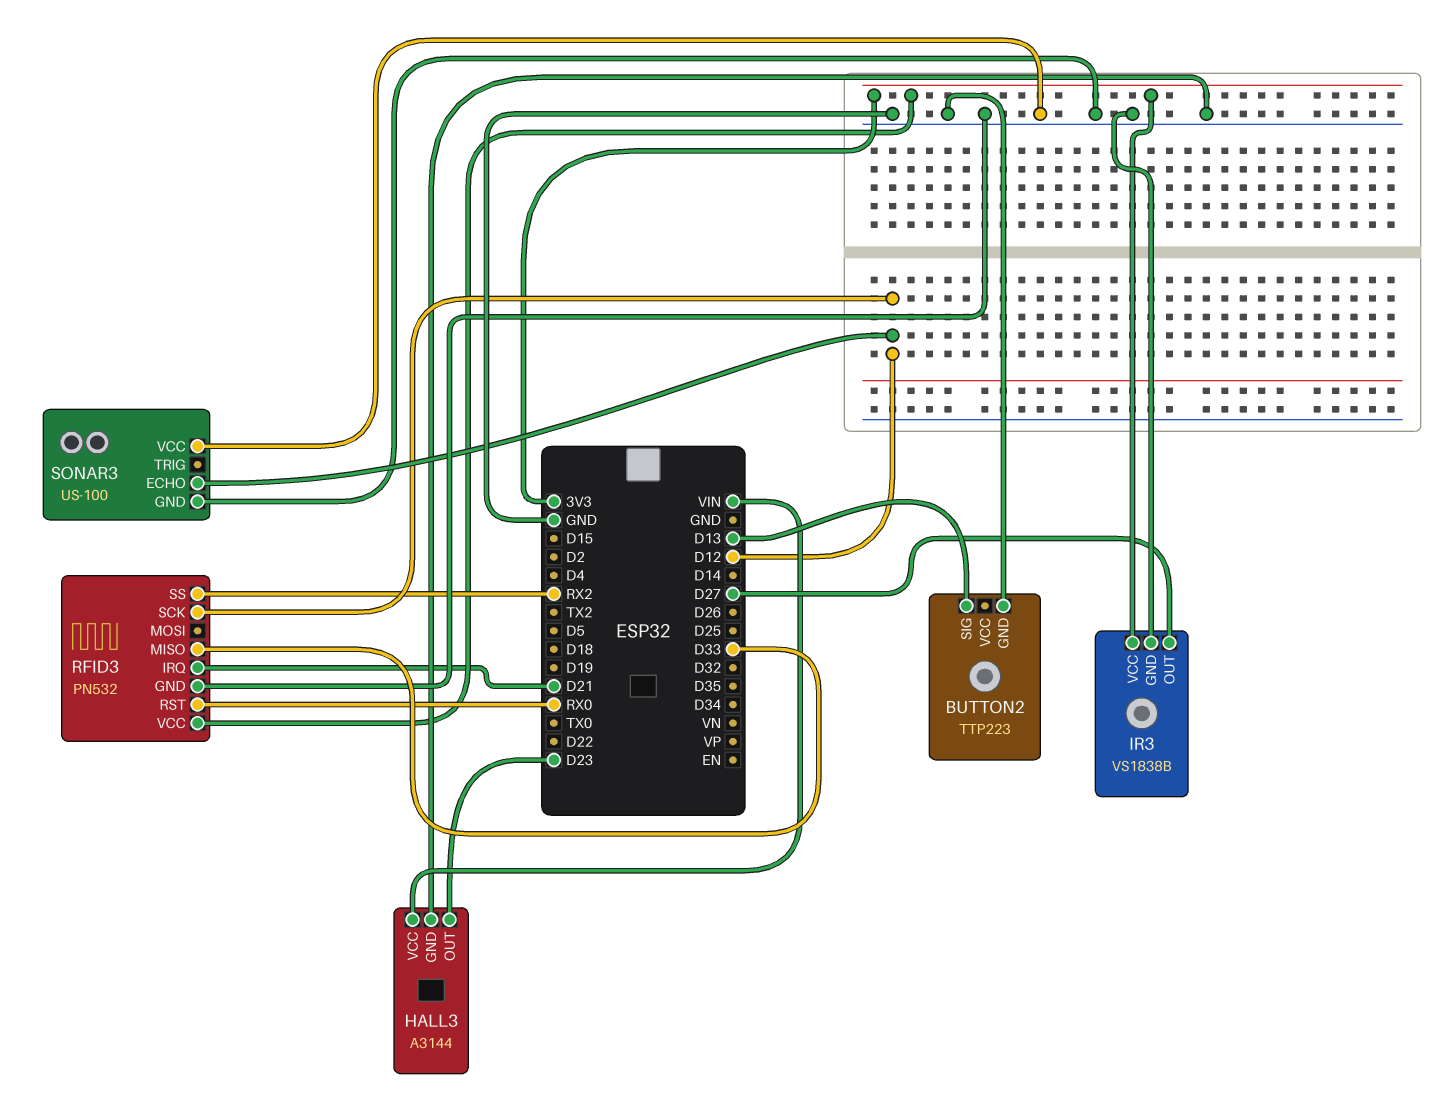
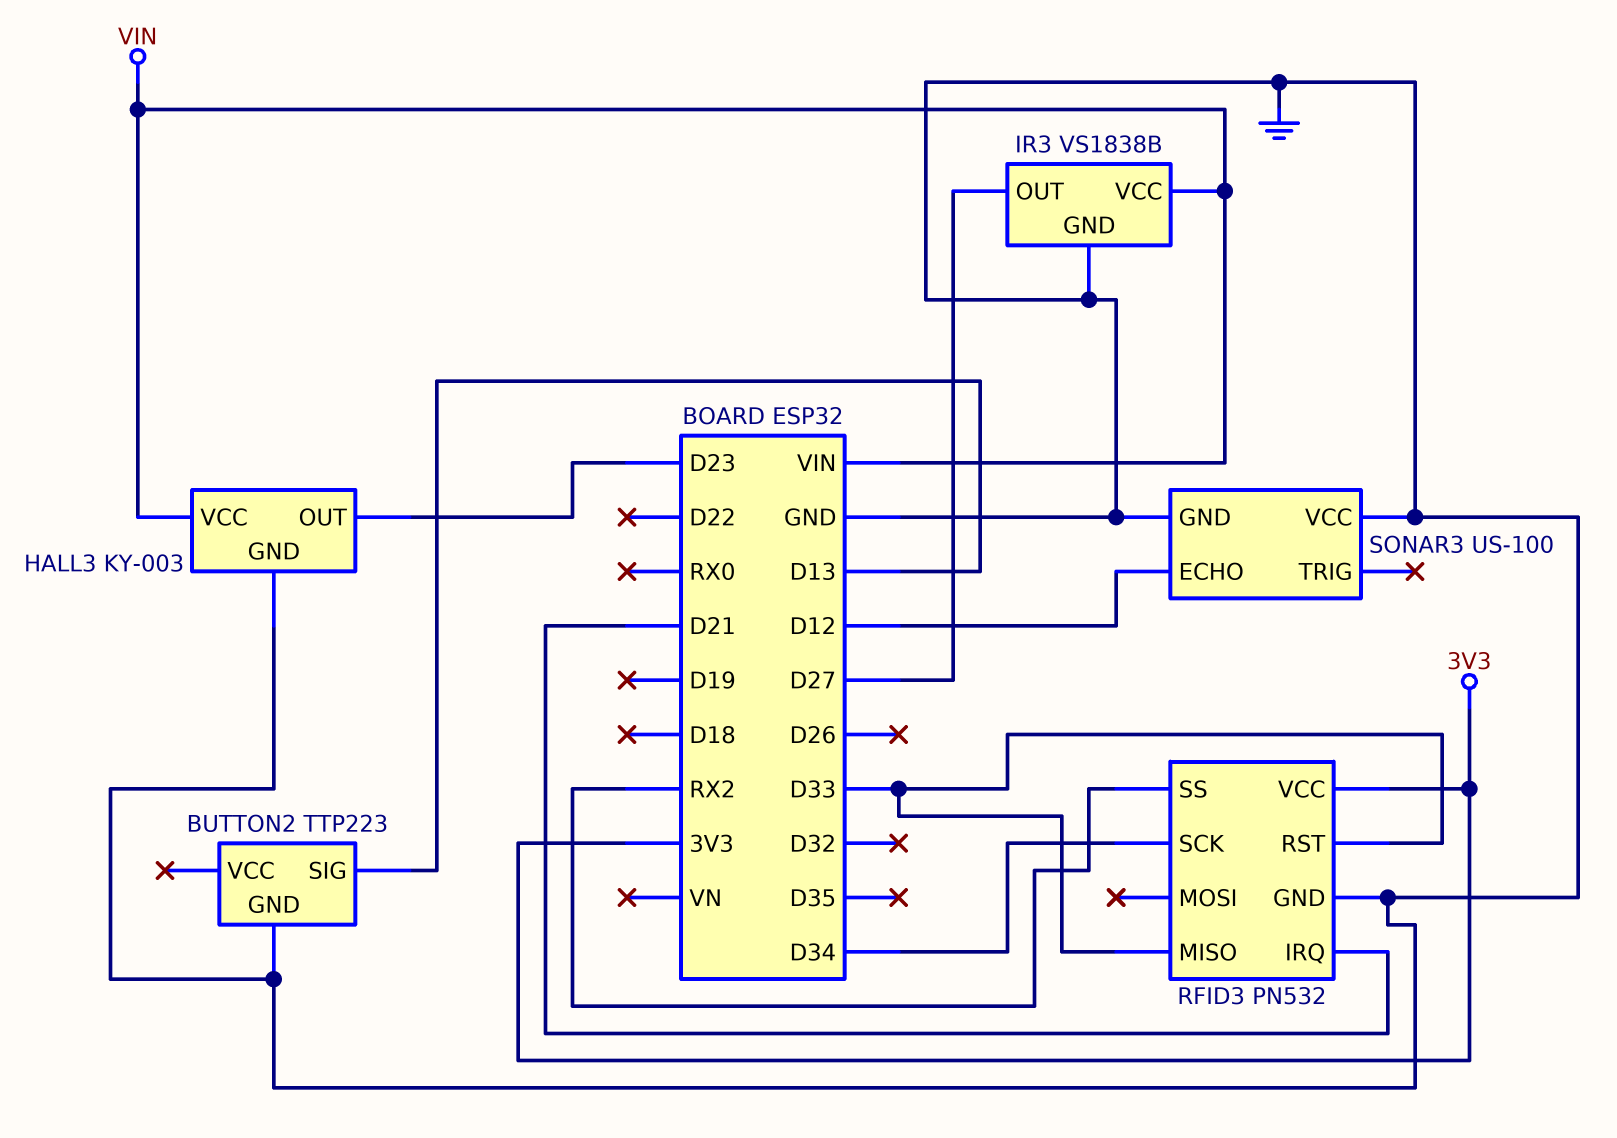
HALL3: A3144 -> KY-003
IR3 pin VCC: 3V3 -> VIN
RFID3 pin RST: RX0 -> D33
RFID3 pin SCK: D12 -> D34

